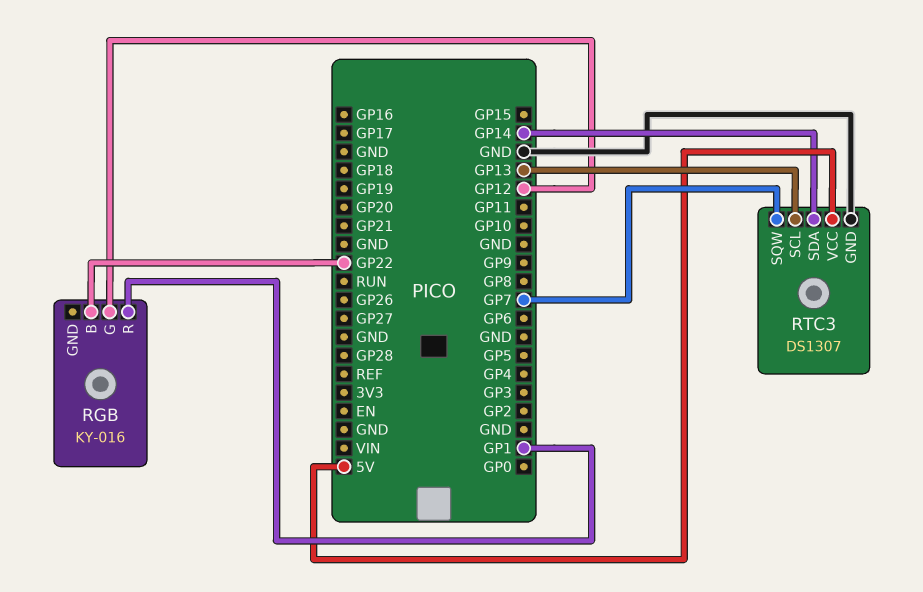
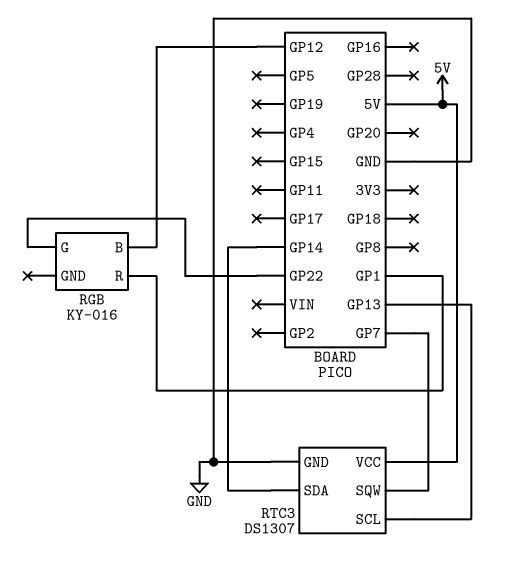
RGB pin B: GP22 -> GP12
RGB pin G: GP12 -> GP22

